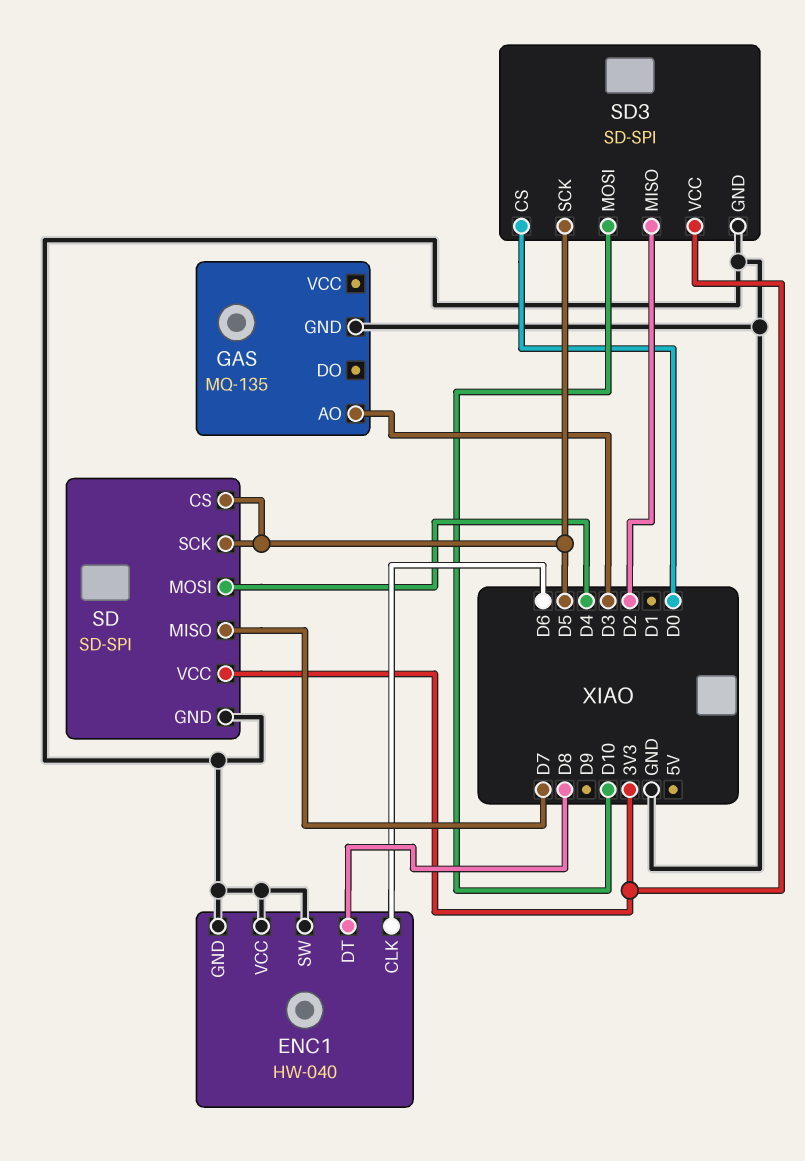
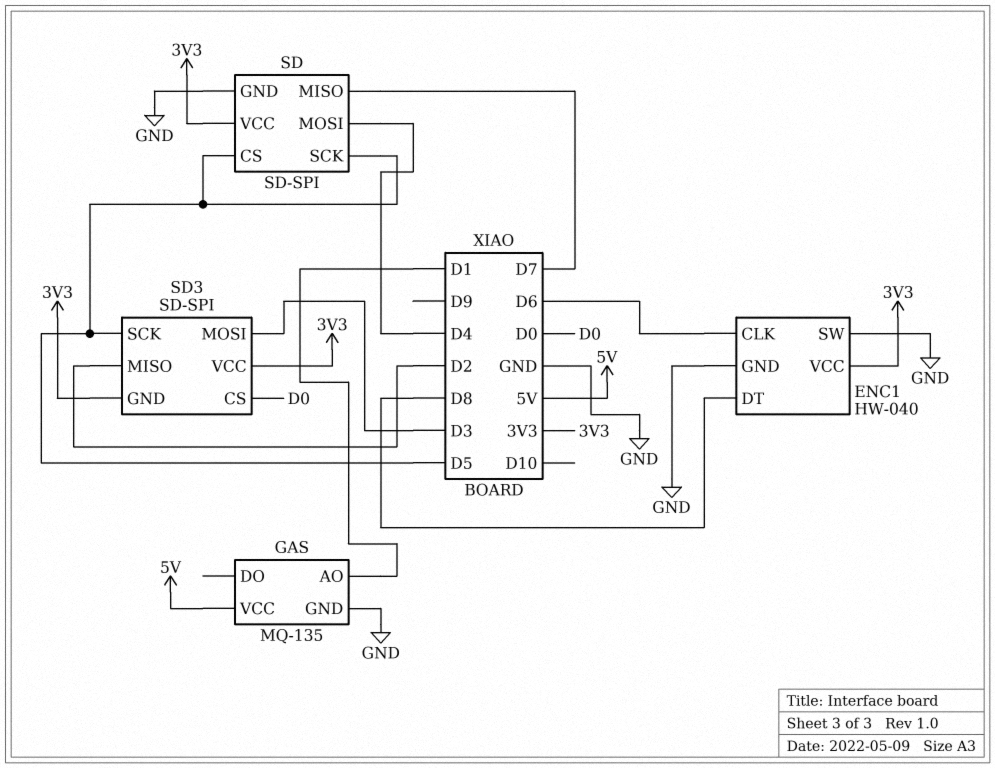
ENC1 pin VCC: GND -> 3V3
GAS pin AO: D3 -> D1
GAS pin VCC: none -> 5V
SD3 pin GND: GND -> 3V3
SD3 pin MOSI: D10 -> D3

